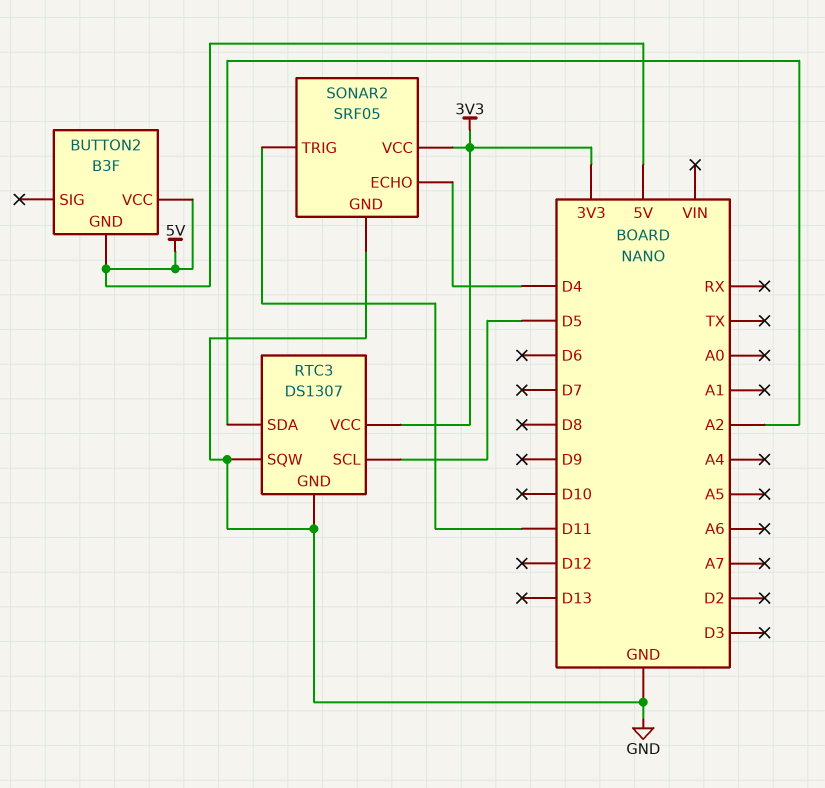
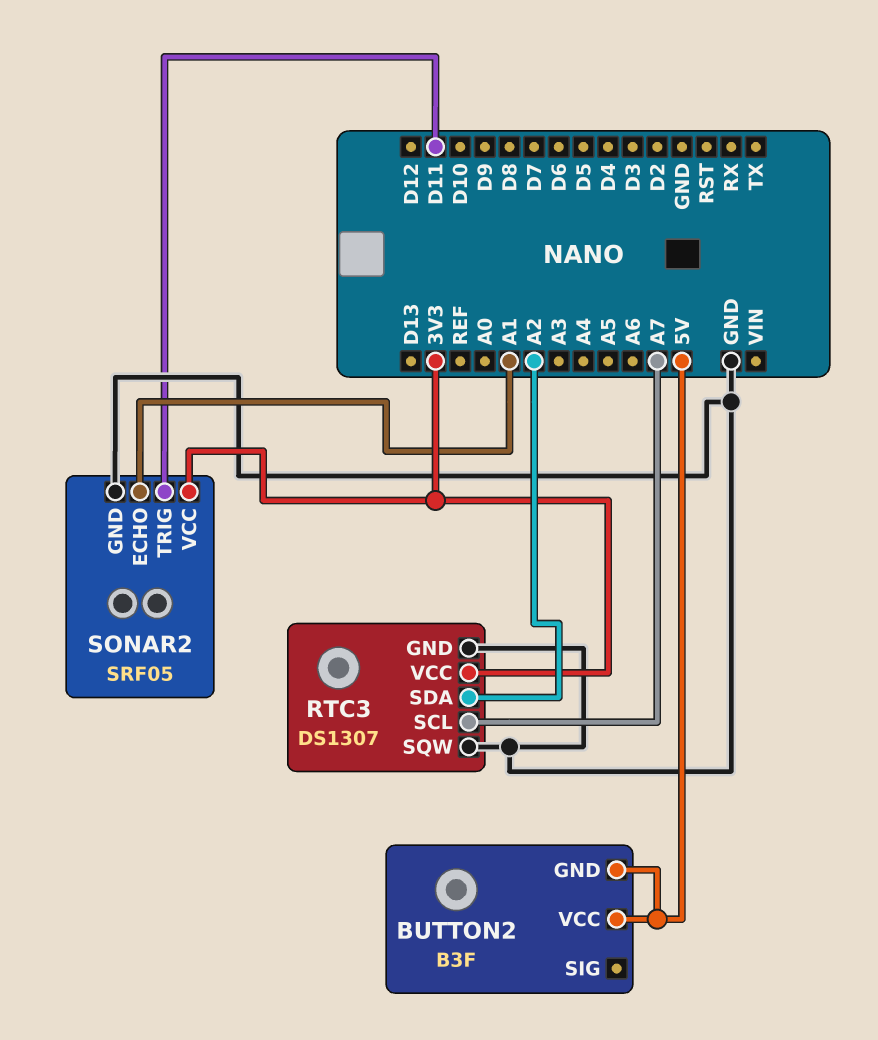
RTC3 pin SCL: D5 -> A7
SONAR2 pin ECHO: D4 -> A1

